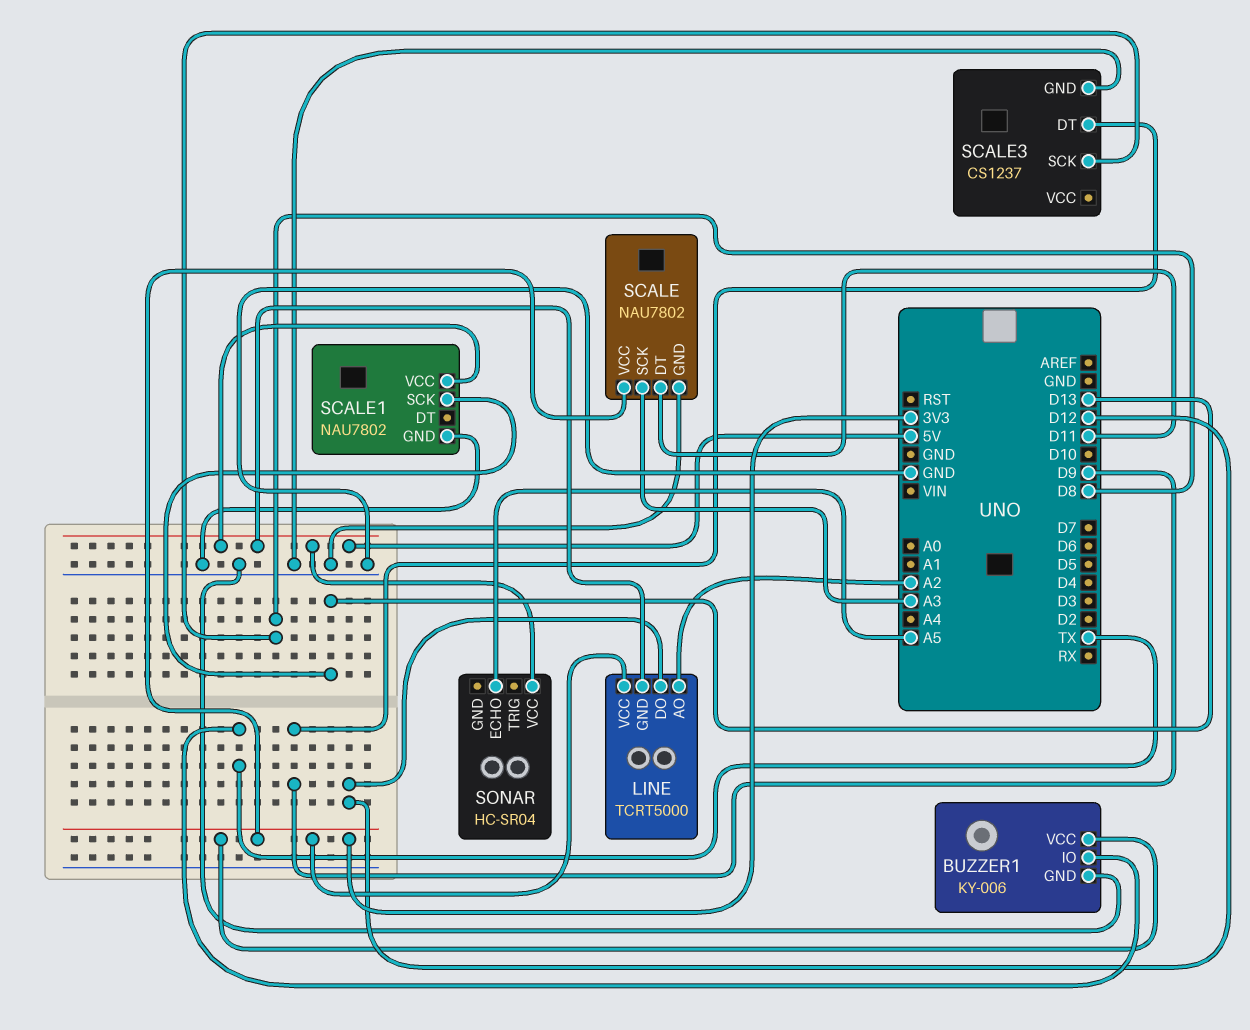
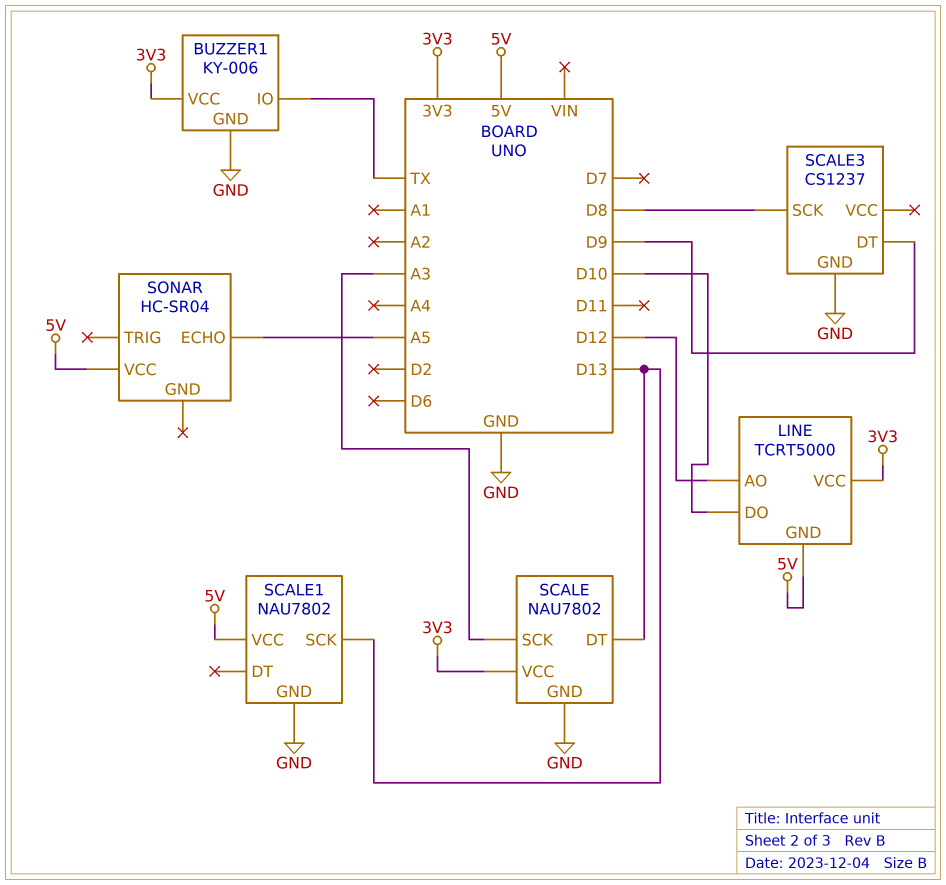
LINE pin AO: A2 -> D12
LINE pin DO: D12 -> D10
SCALE pin DT: D11 -> D13

